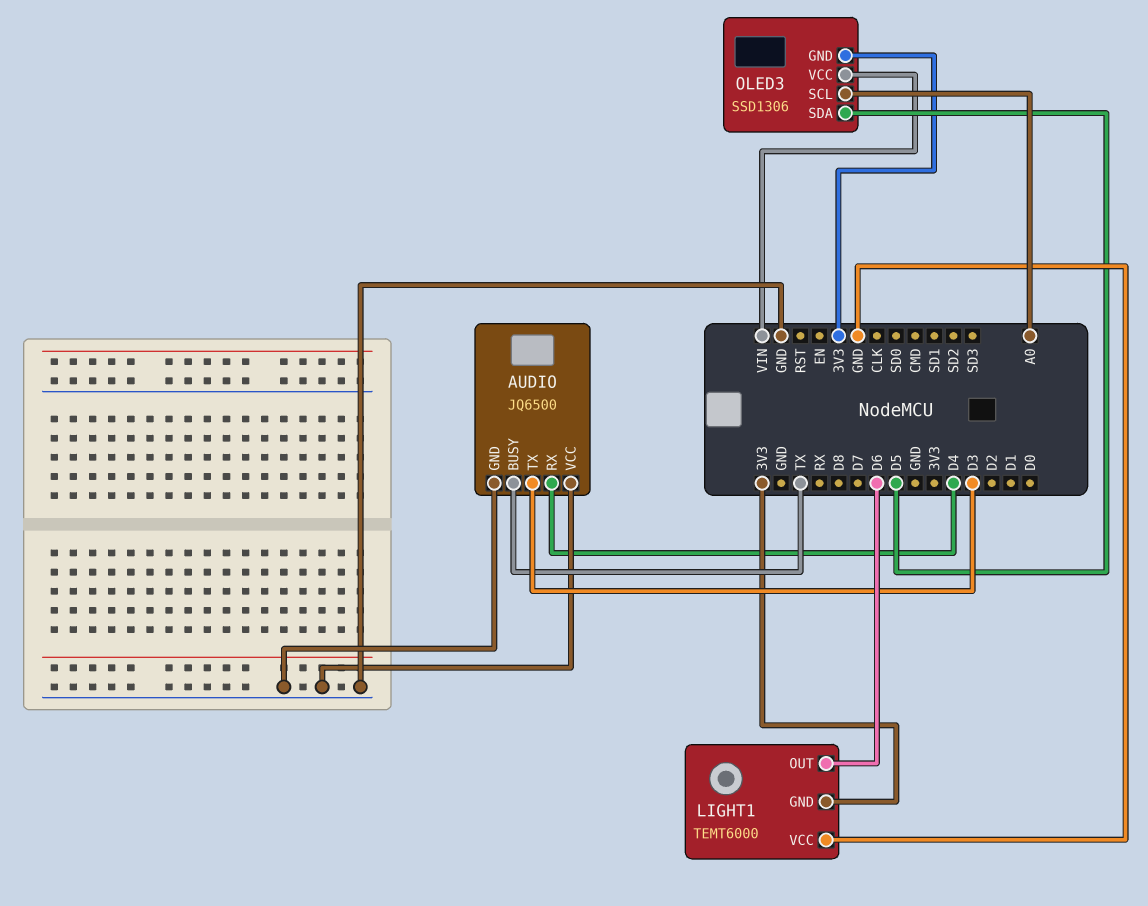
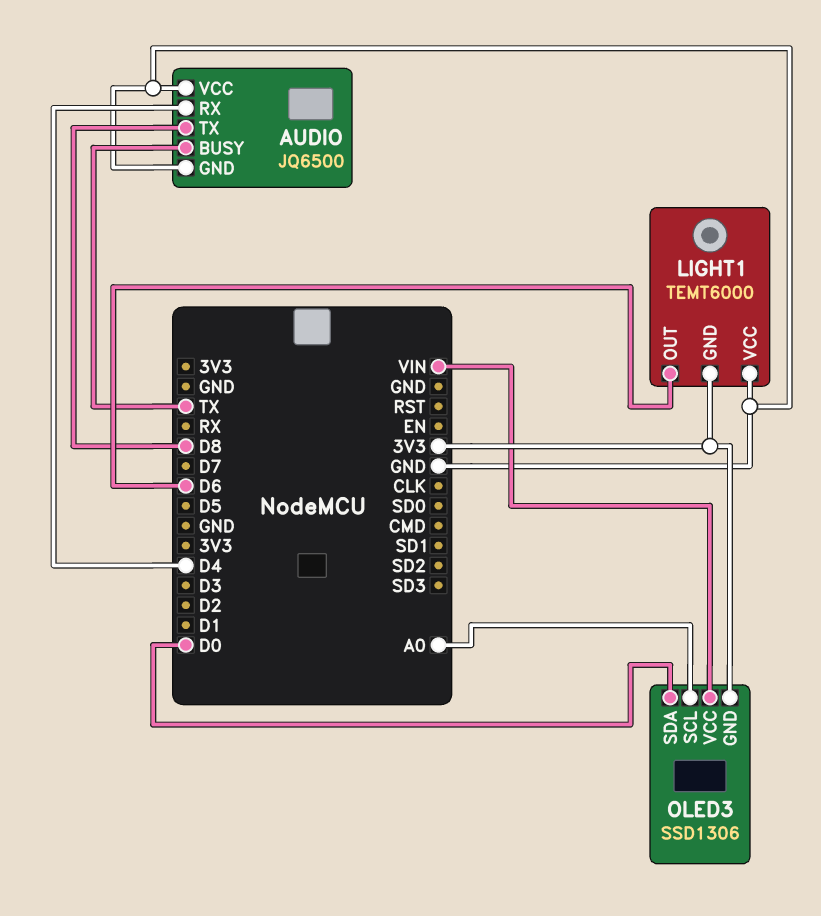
AUDIO pin TX: D3 -> D8
OLED3 pin SDA: D5 -> D0

